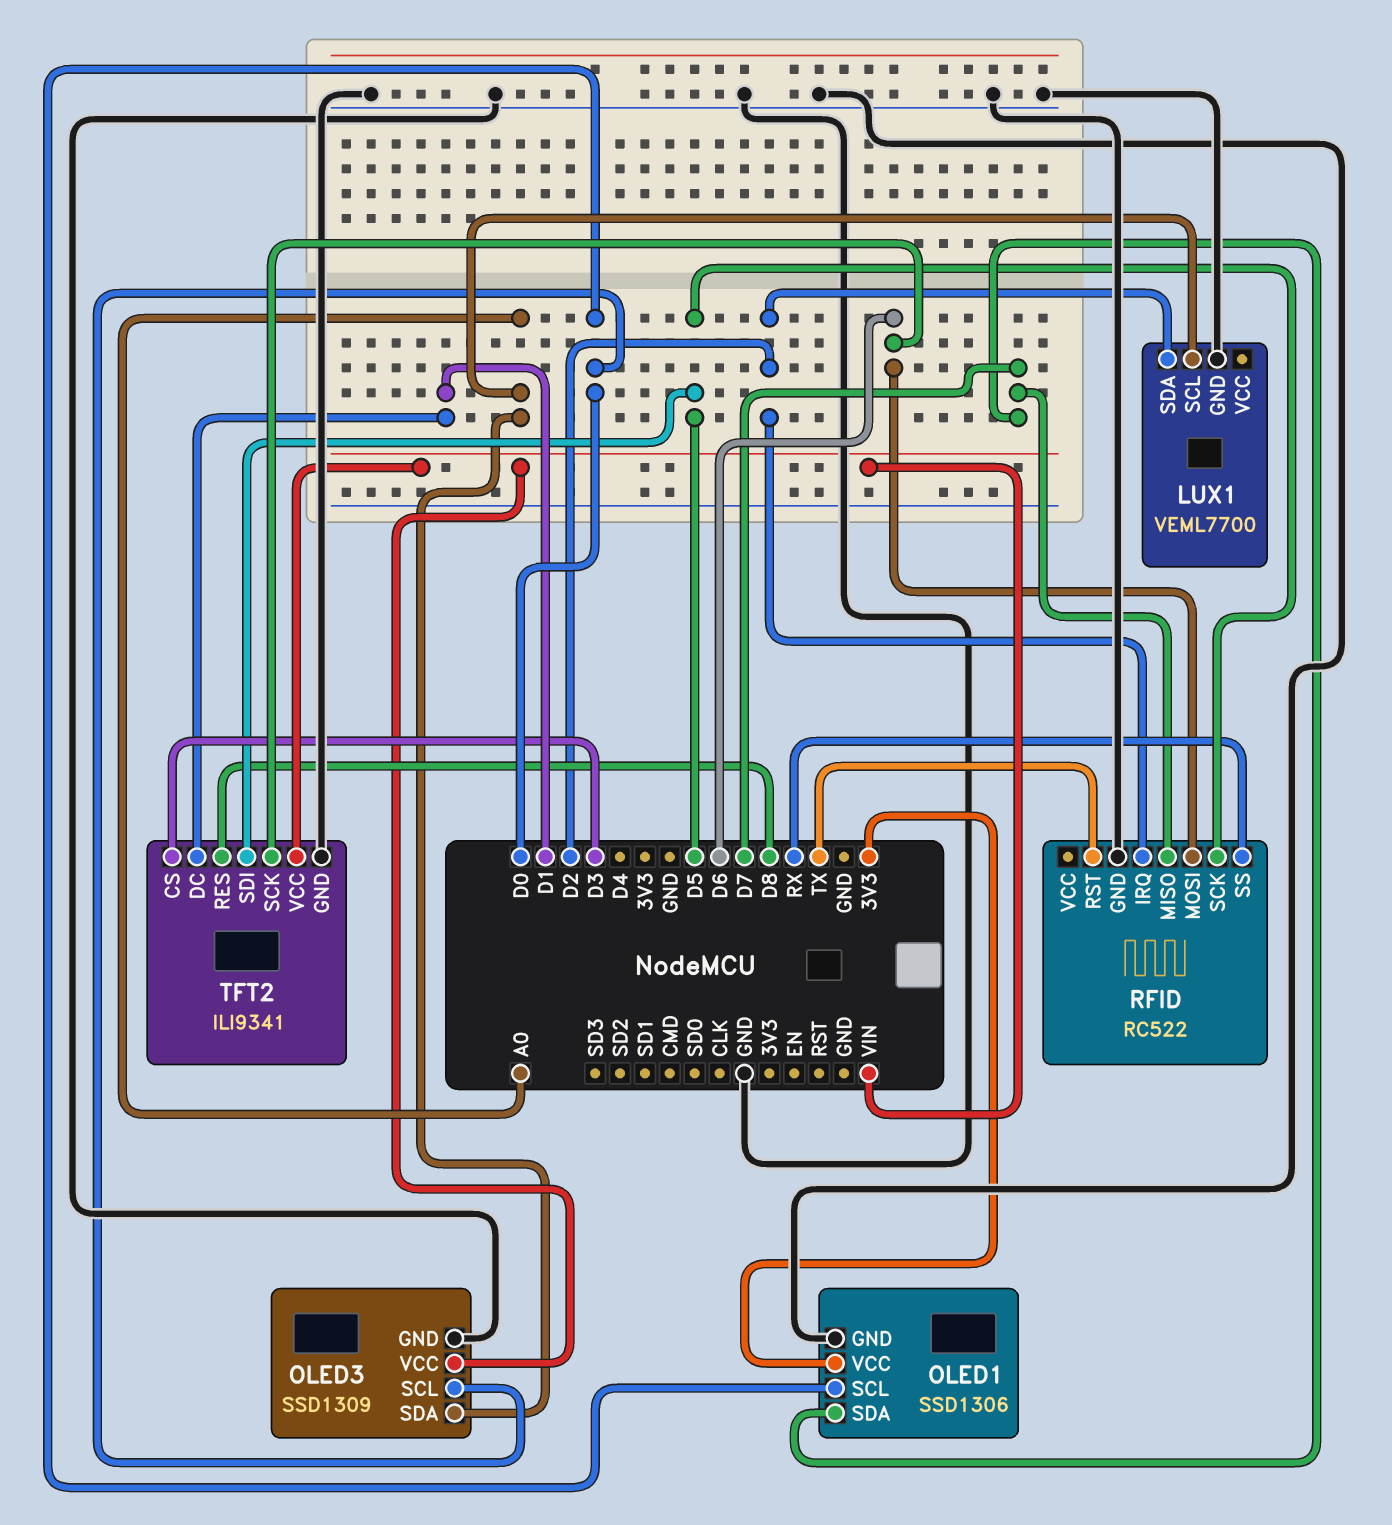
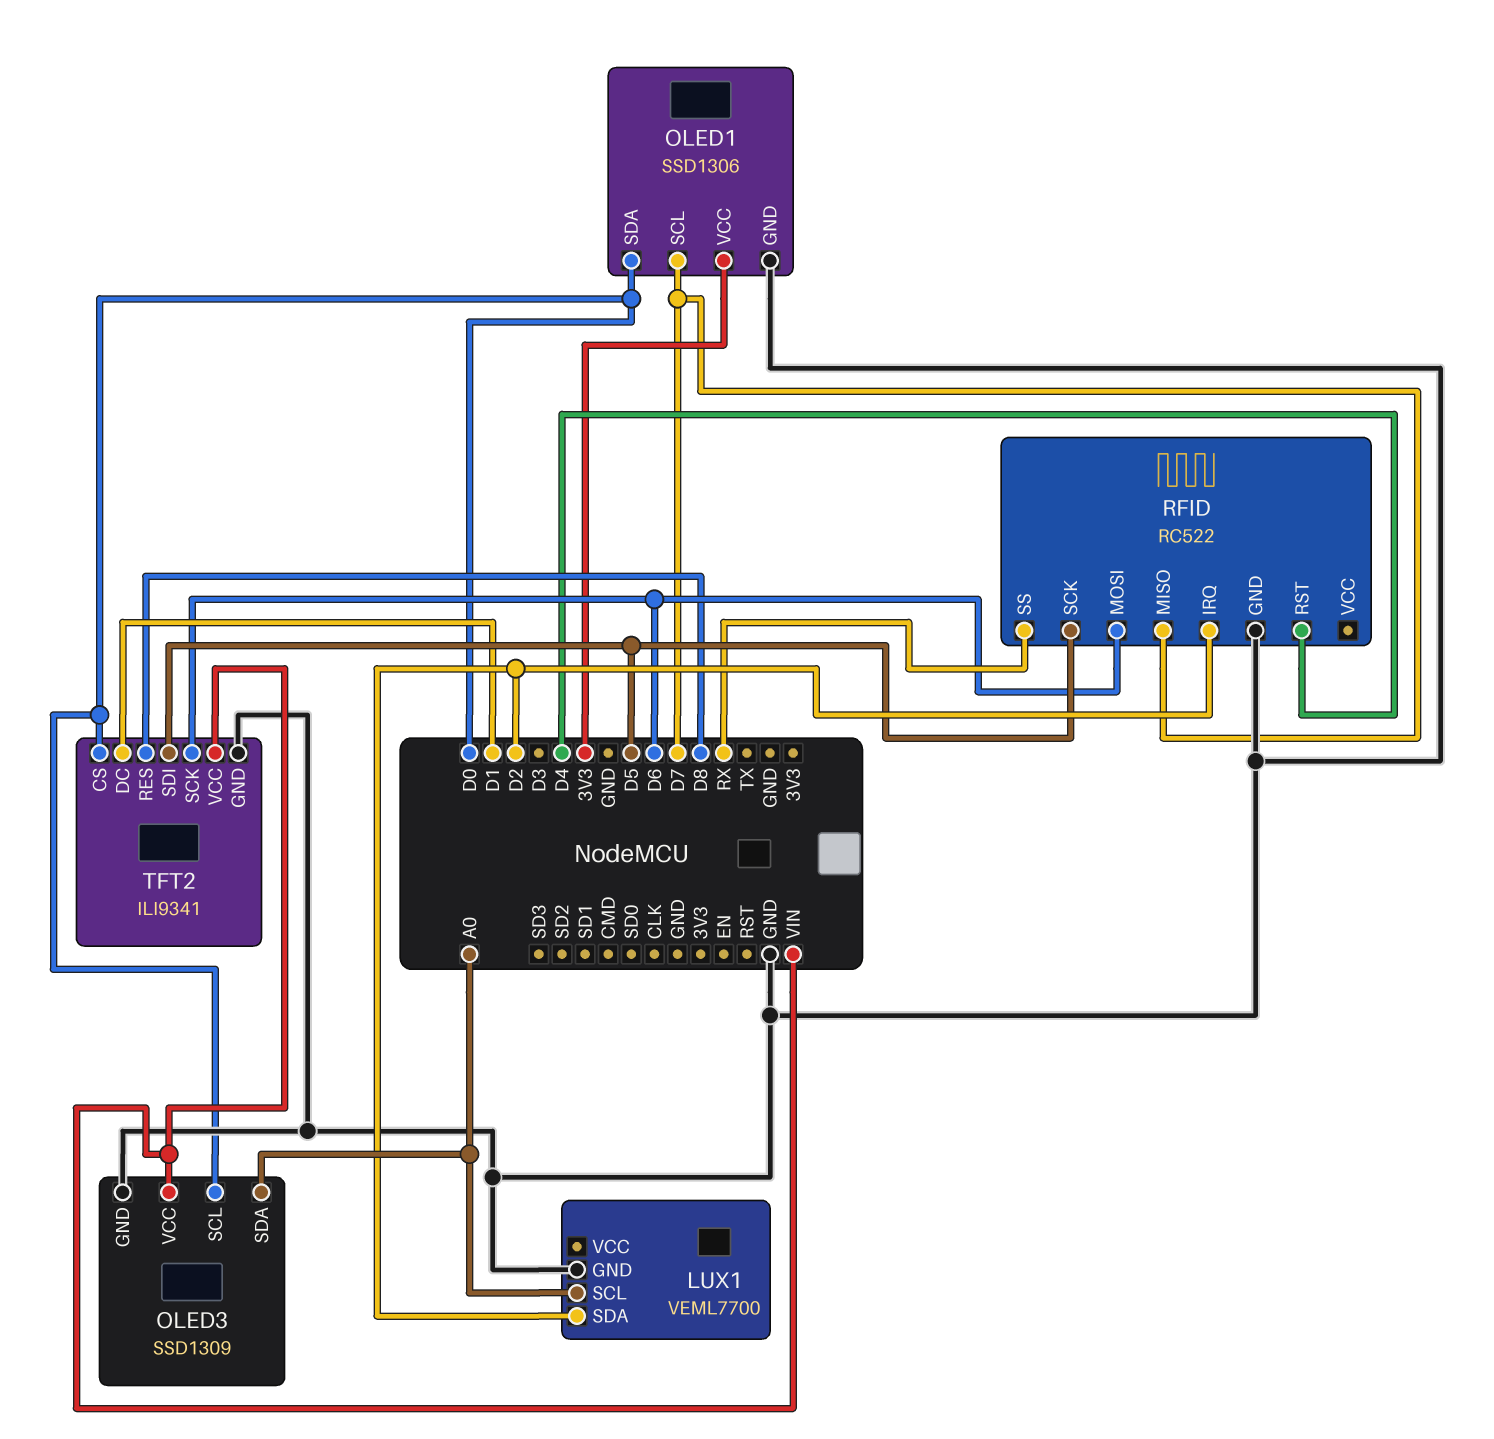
OLED1 pin SCL: D0 -> D7
OLED1 pin SDA: D7 -> D0
RFID pin RST: TX -> D4
TFT2 pin CS: D3 -> D0

